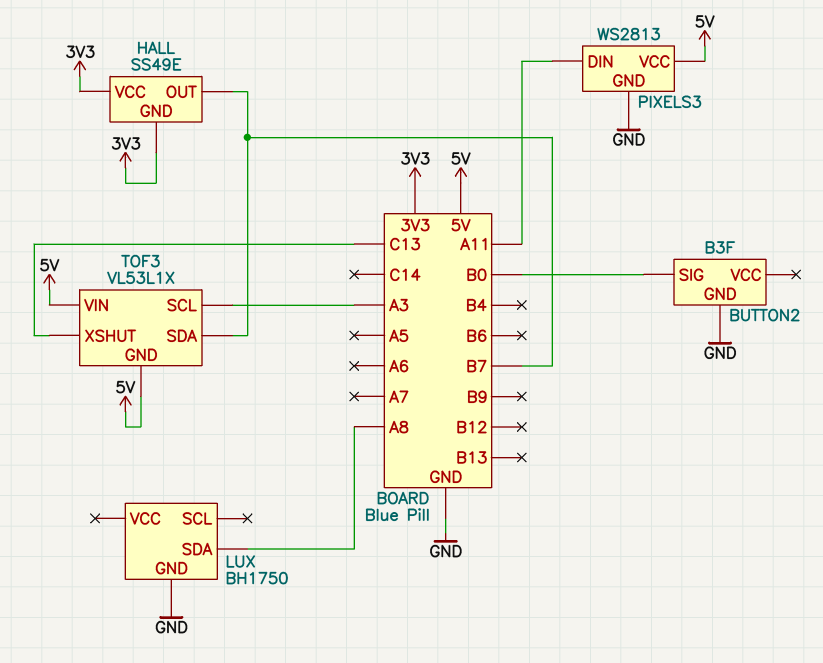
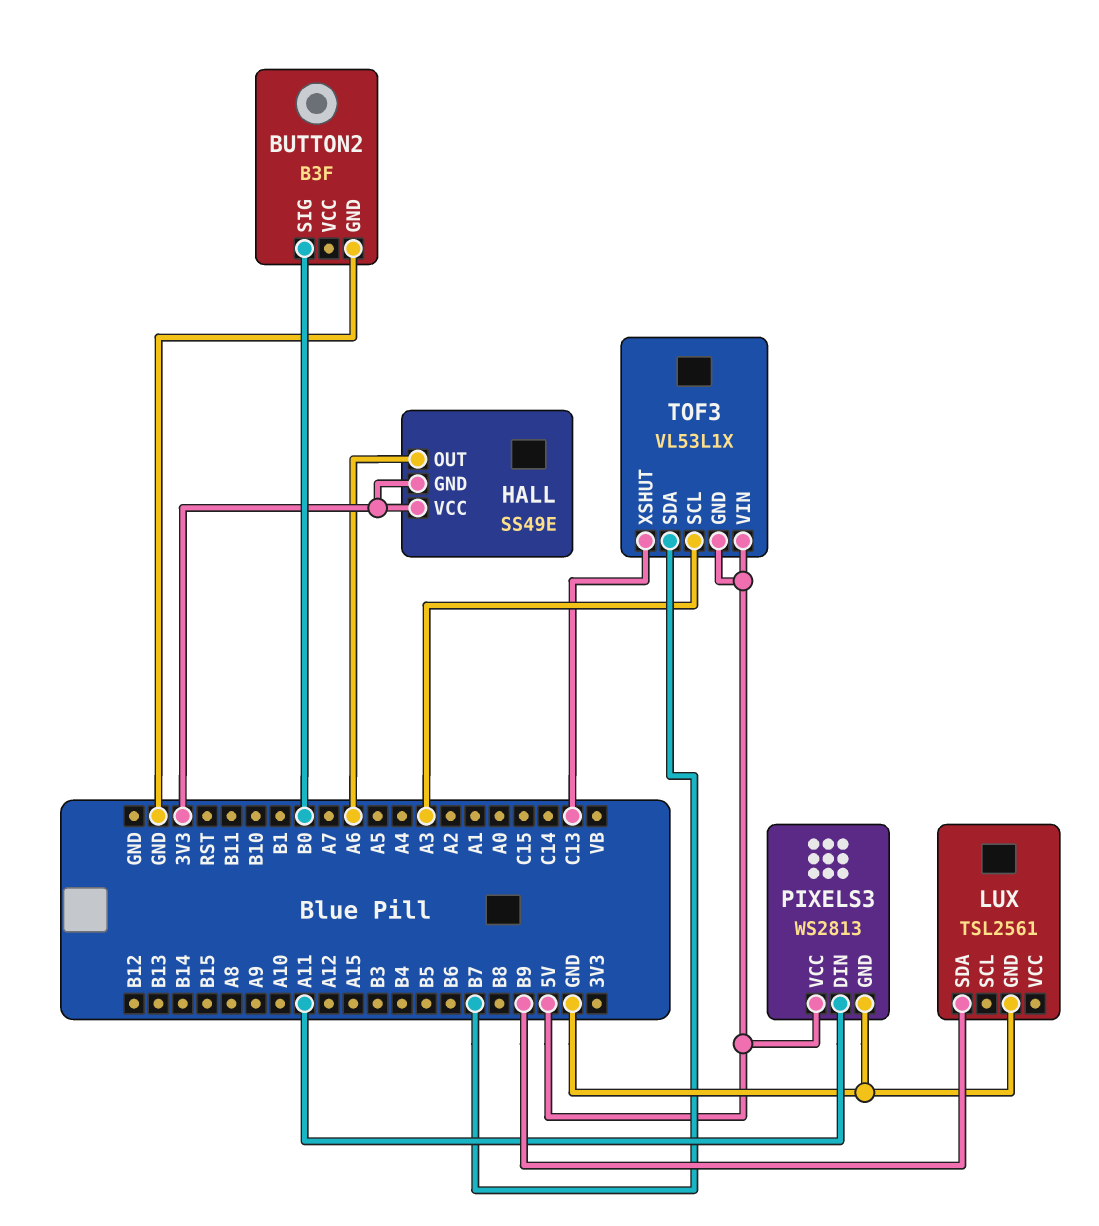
HALL pin OUT: B7 -> A6
LUX: BH1750 -> TSL2561
LUX pin SDA: A8 -> B9

